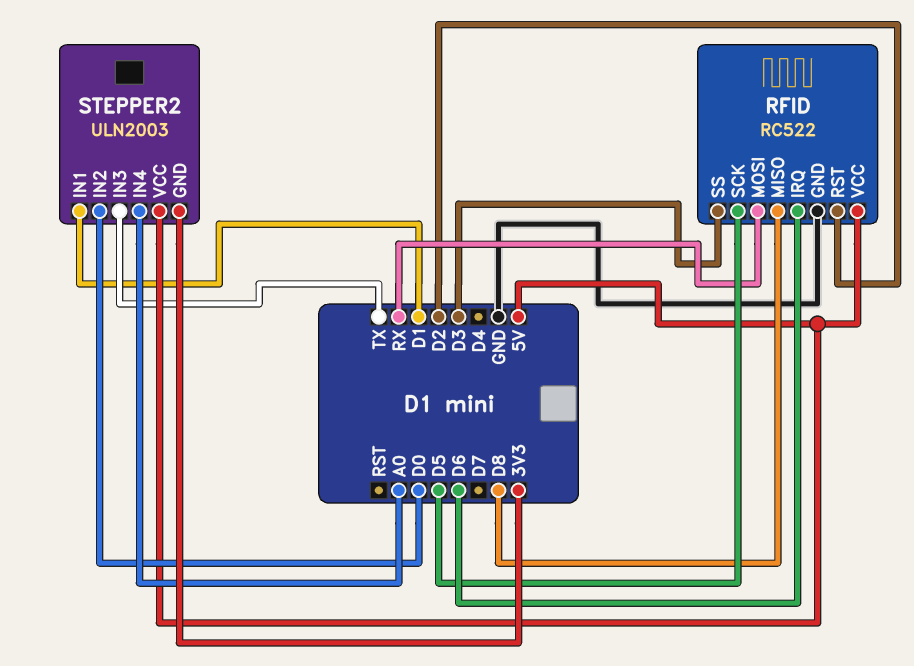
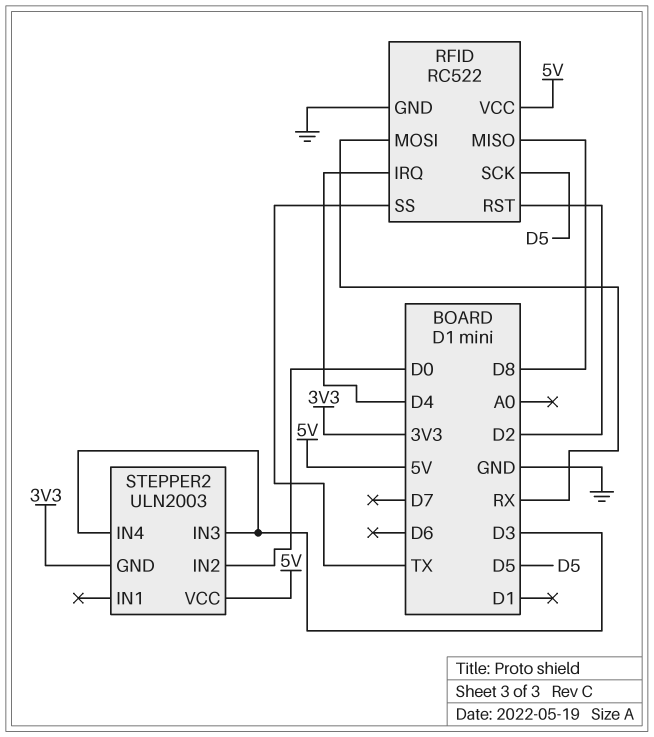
RFID pin IRQ: D6 -> D4
RFID pin SS: D3 -> TX
STEPPER2 pin IN1: D1 -> none
STEPPER2 pin IN3: TX -> D3
STEPPER2 pin IN4: A0 -> D3

